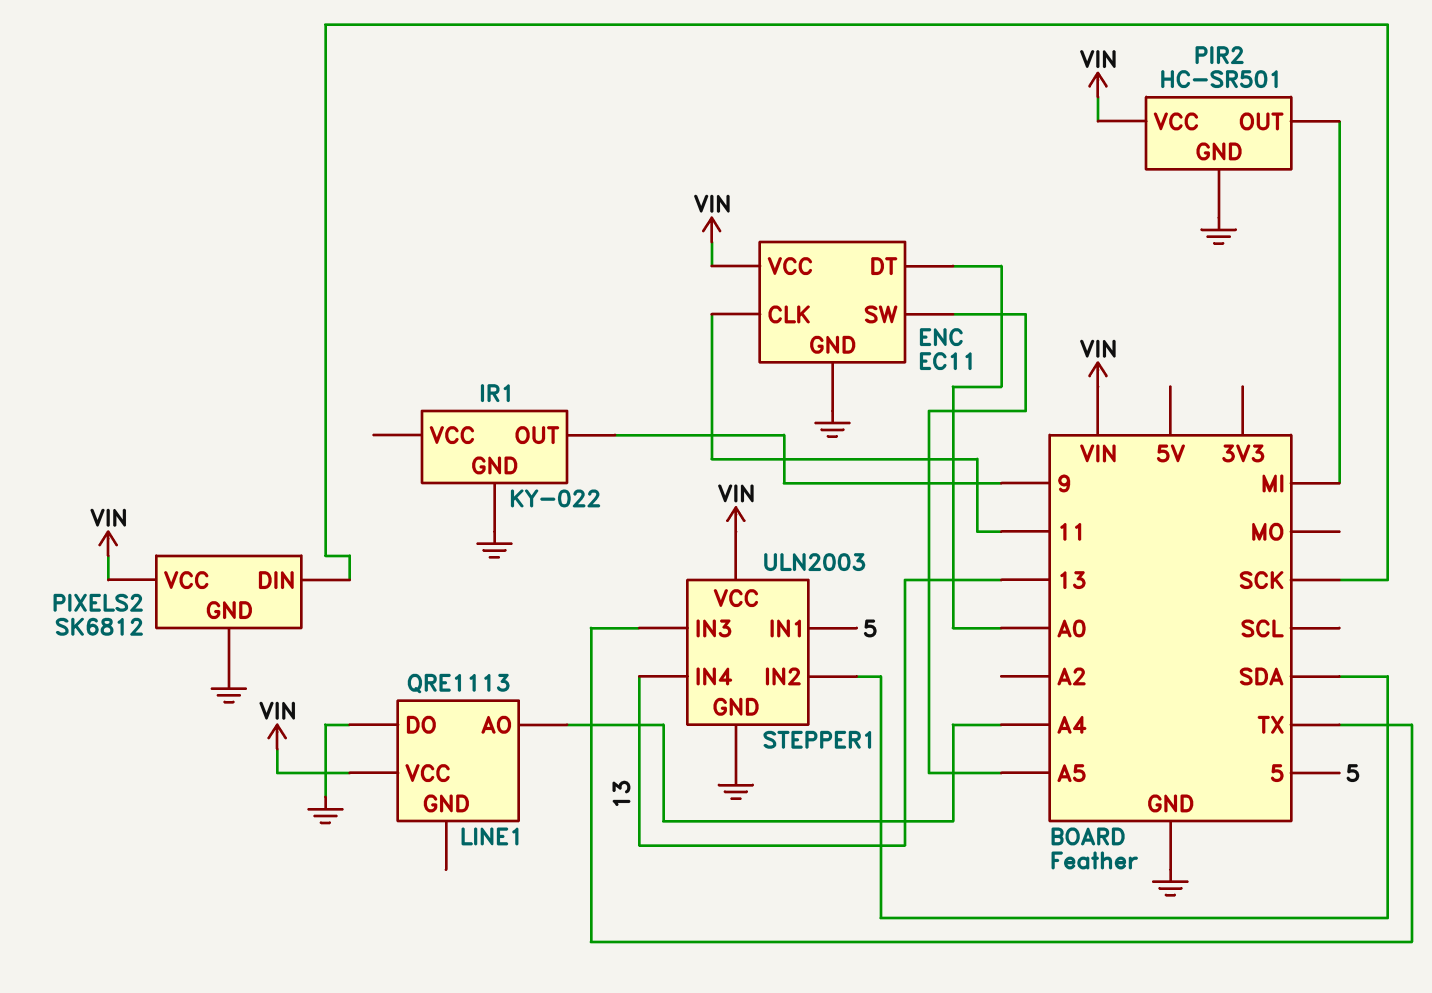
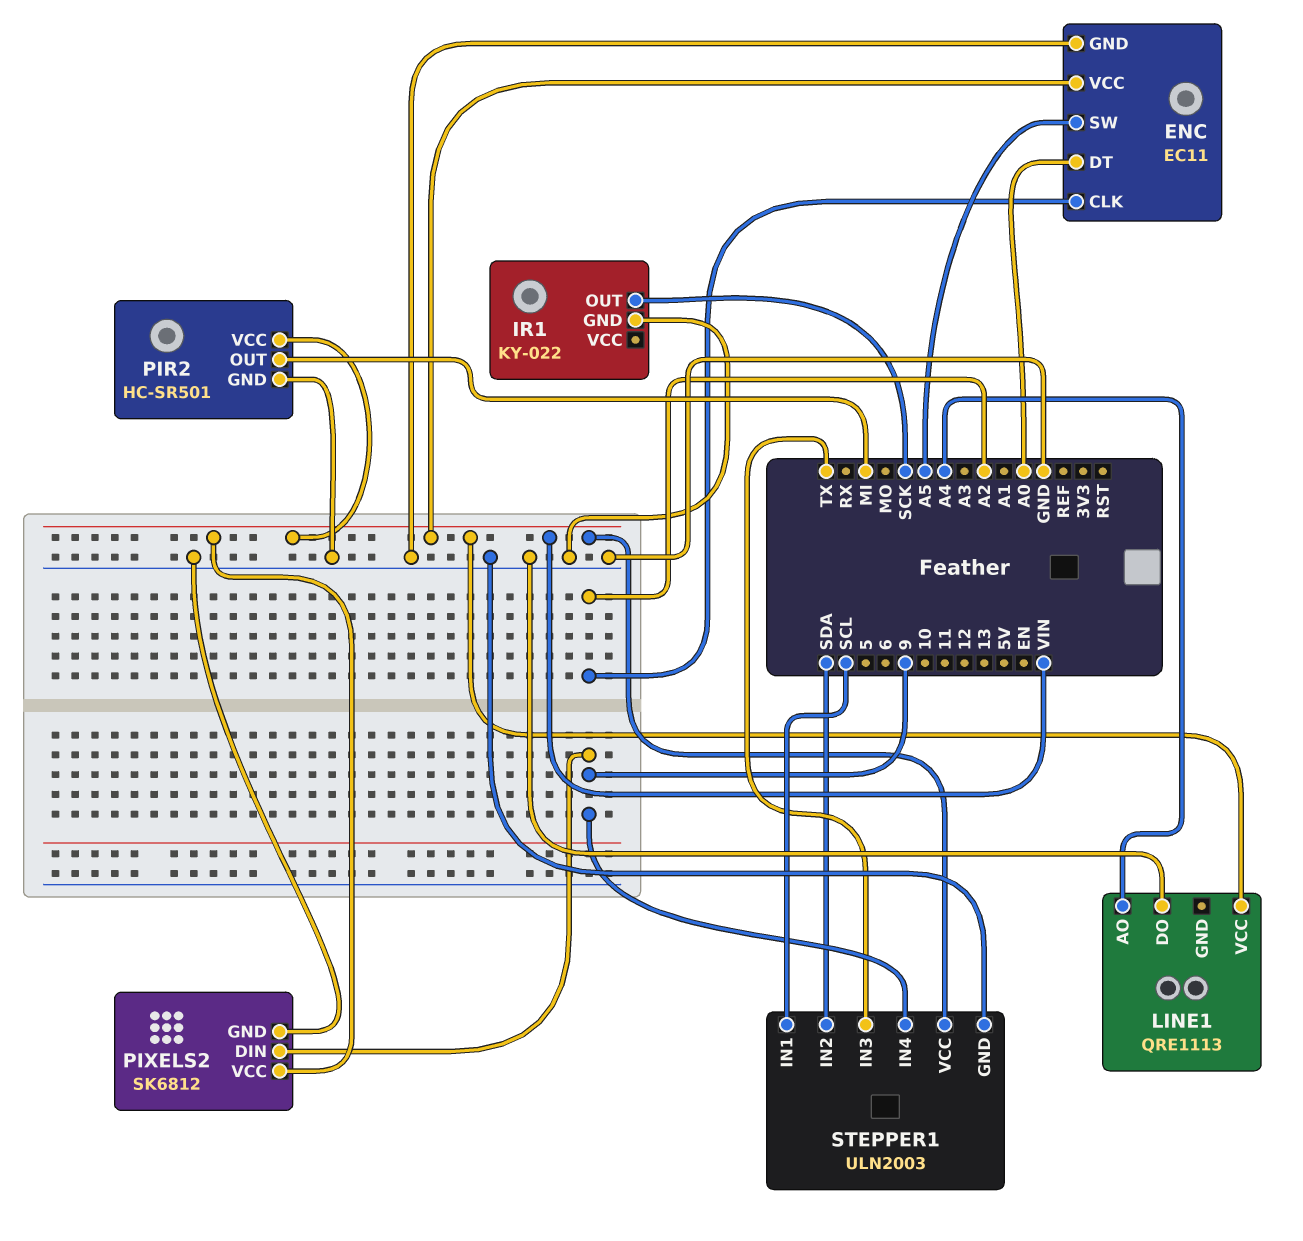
ENC pin CLK: 11 -> A2
IR1 pin OUT: 9 -> SCK
PIXELS2 pin DIN: SCK -> 9
STEPPER1 pin IN1: 5 -> SCL
STEPPER1 pin IN4: 13 -> 9

